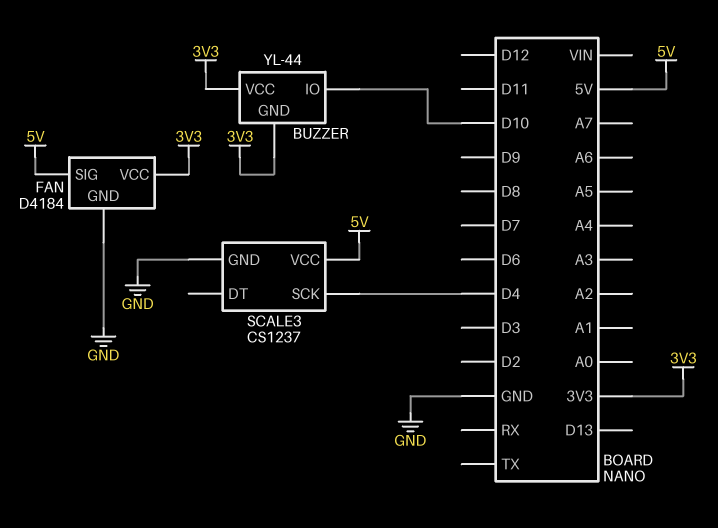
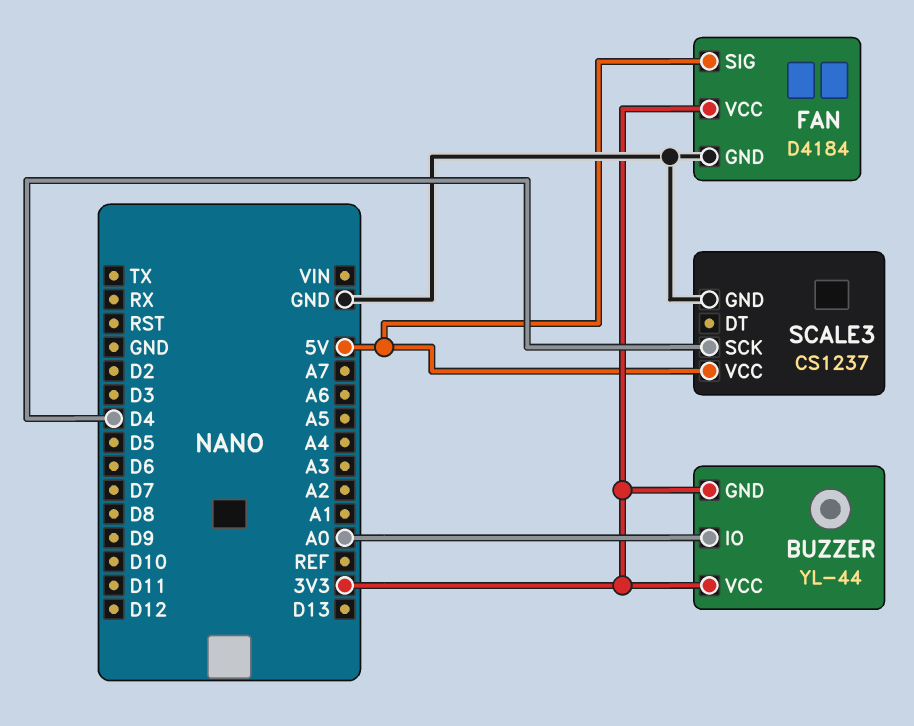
BUZZER pin IO: D10 -> A0

